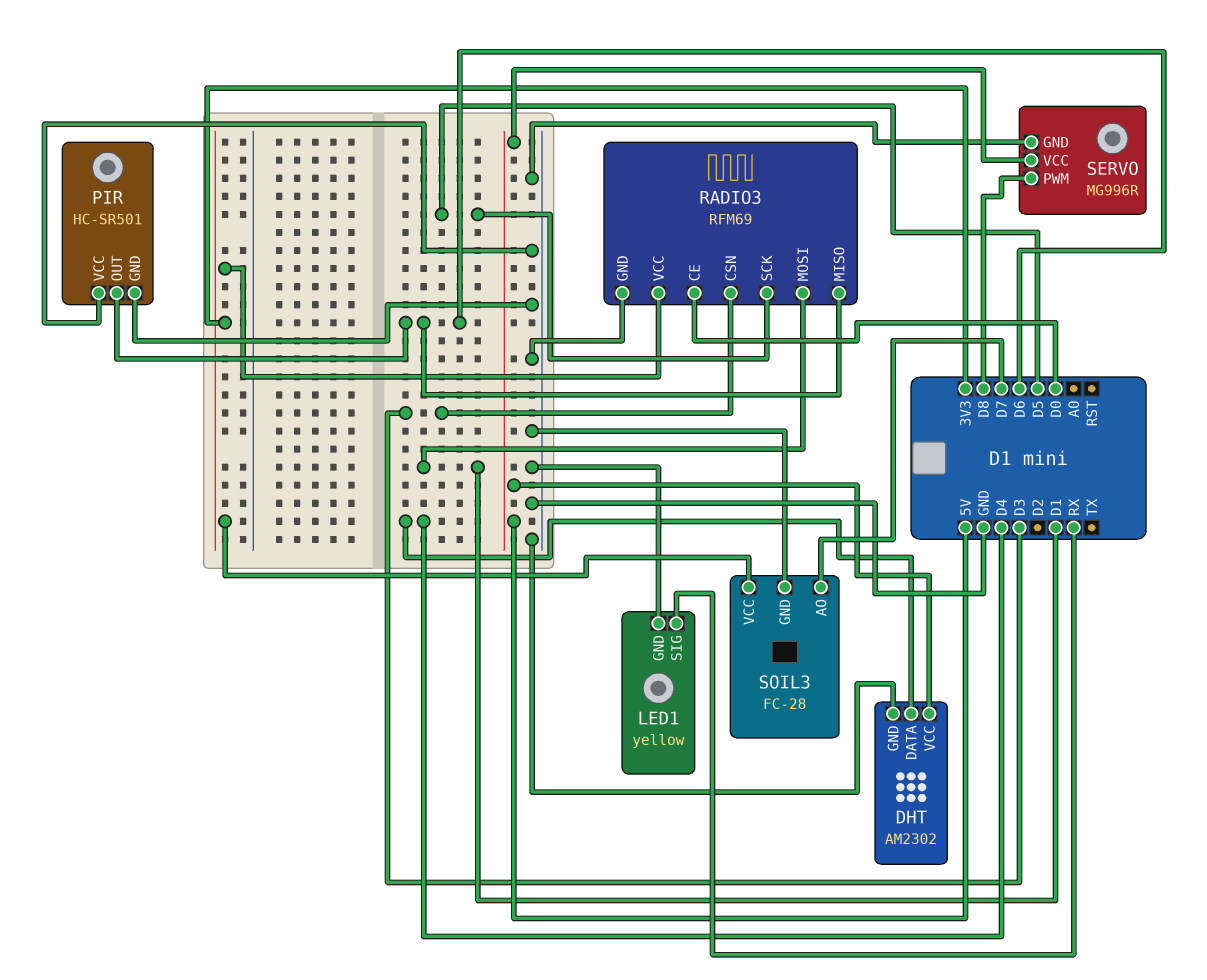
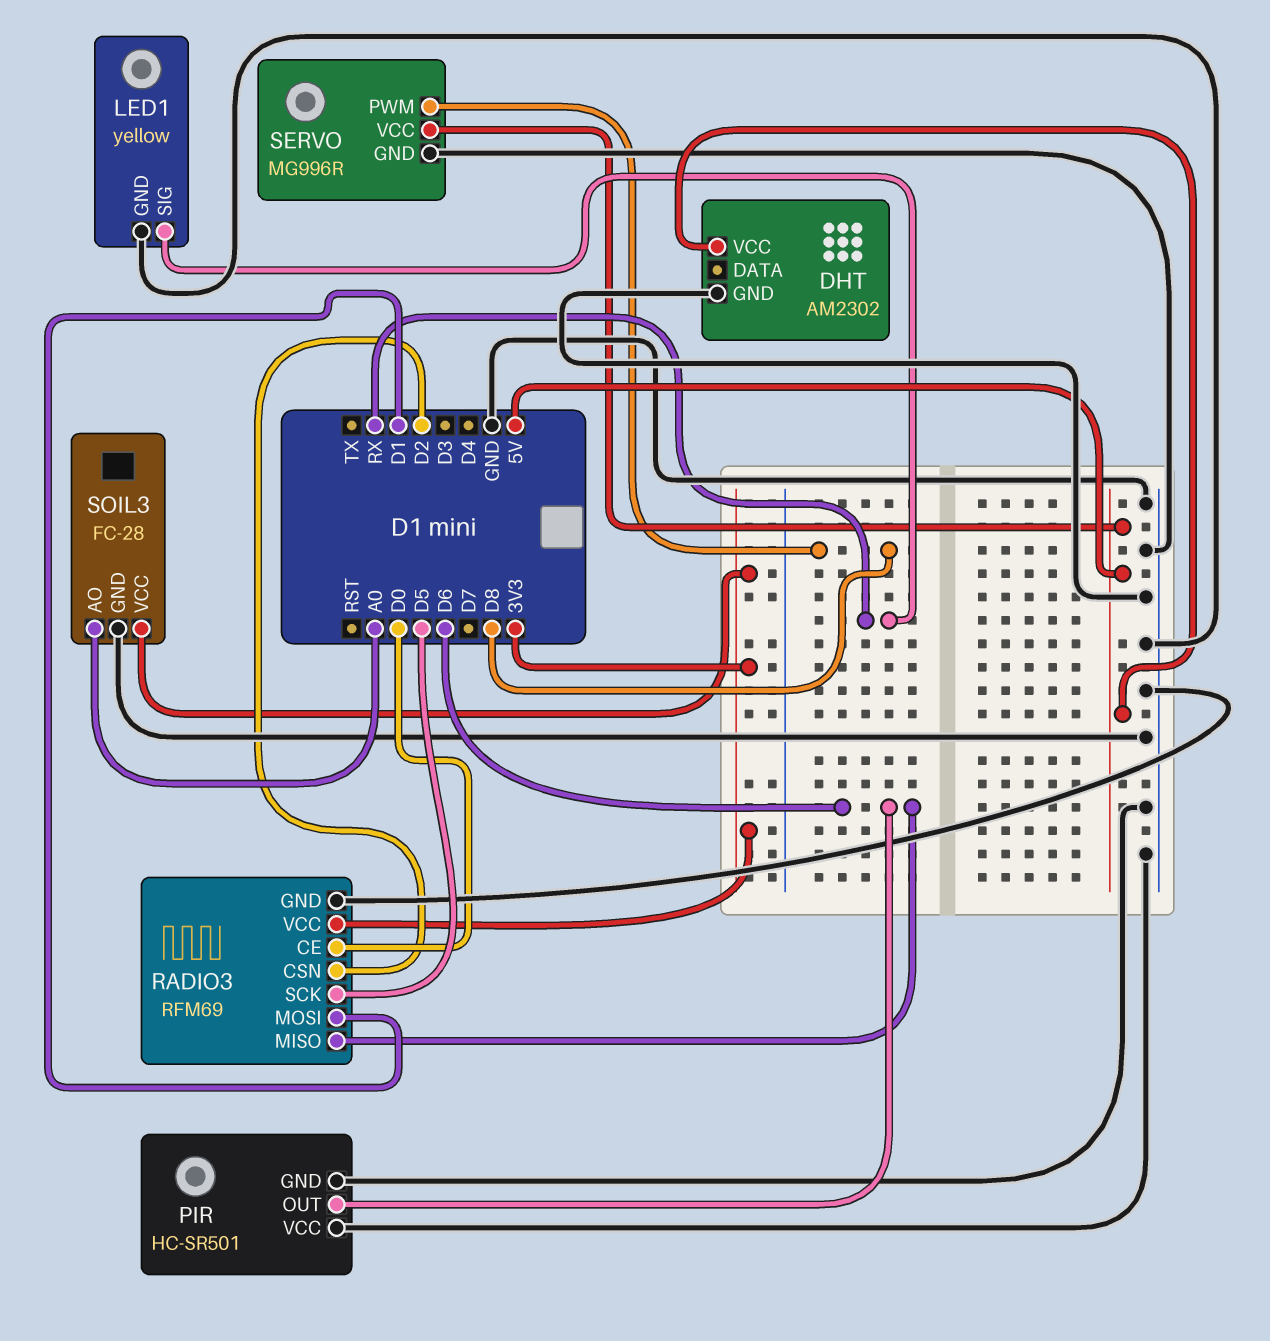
DHT pin DATA: D4 -> none
RADIO3 pin CSN: D3 -> D2
SOIL3 pin AO: D7 -> A0

